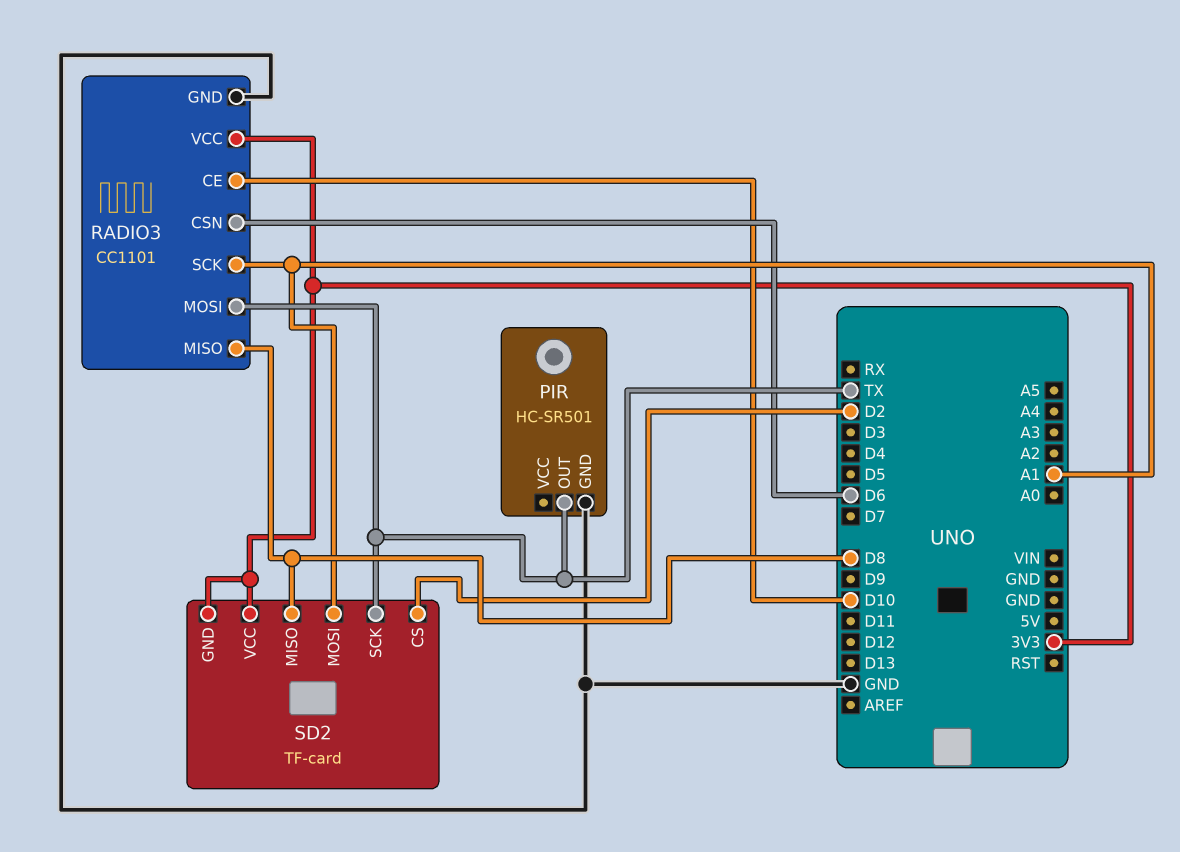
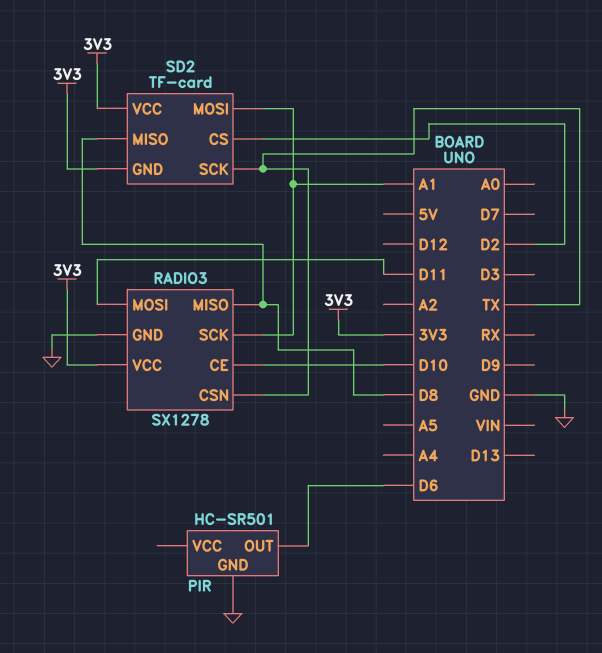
PIR pin OUT: TX -> D6
RADIO3: CC1101 -> SX1278
RADIO3 pin CSN: D6 -> TX
RADIO3 pin MOSI: TX -> D11

